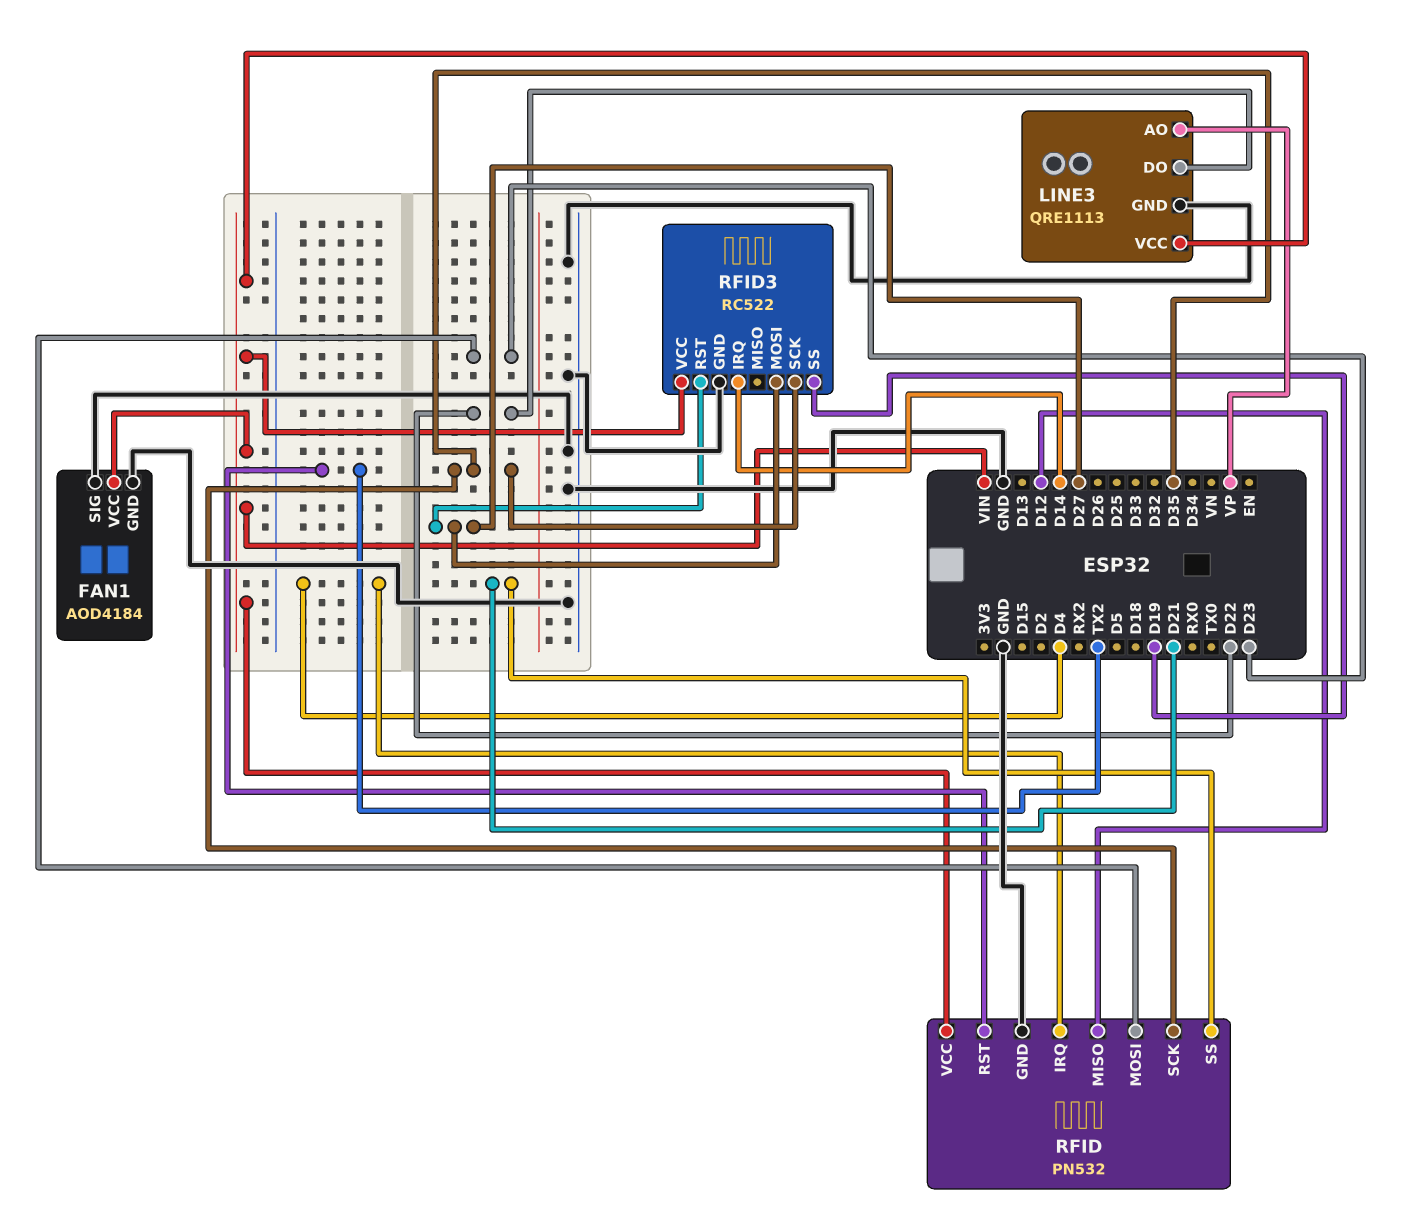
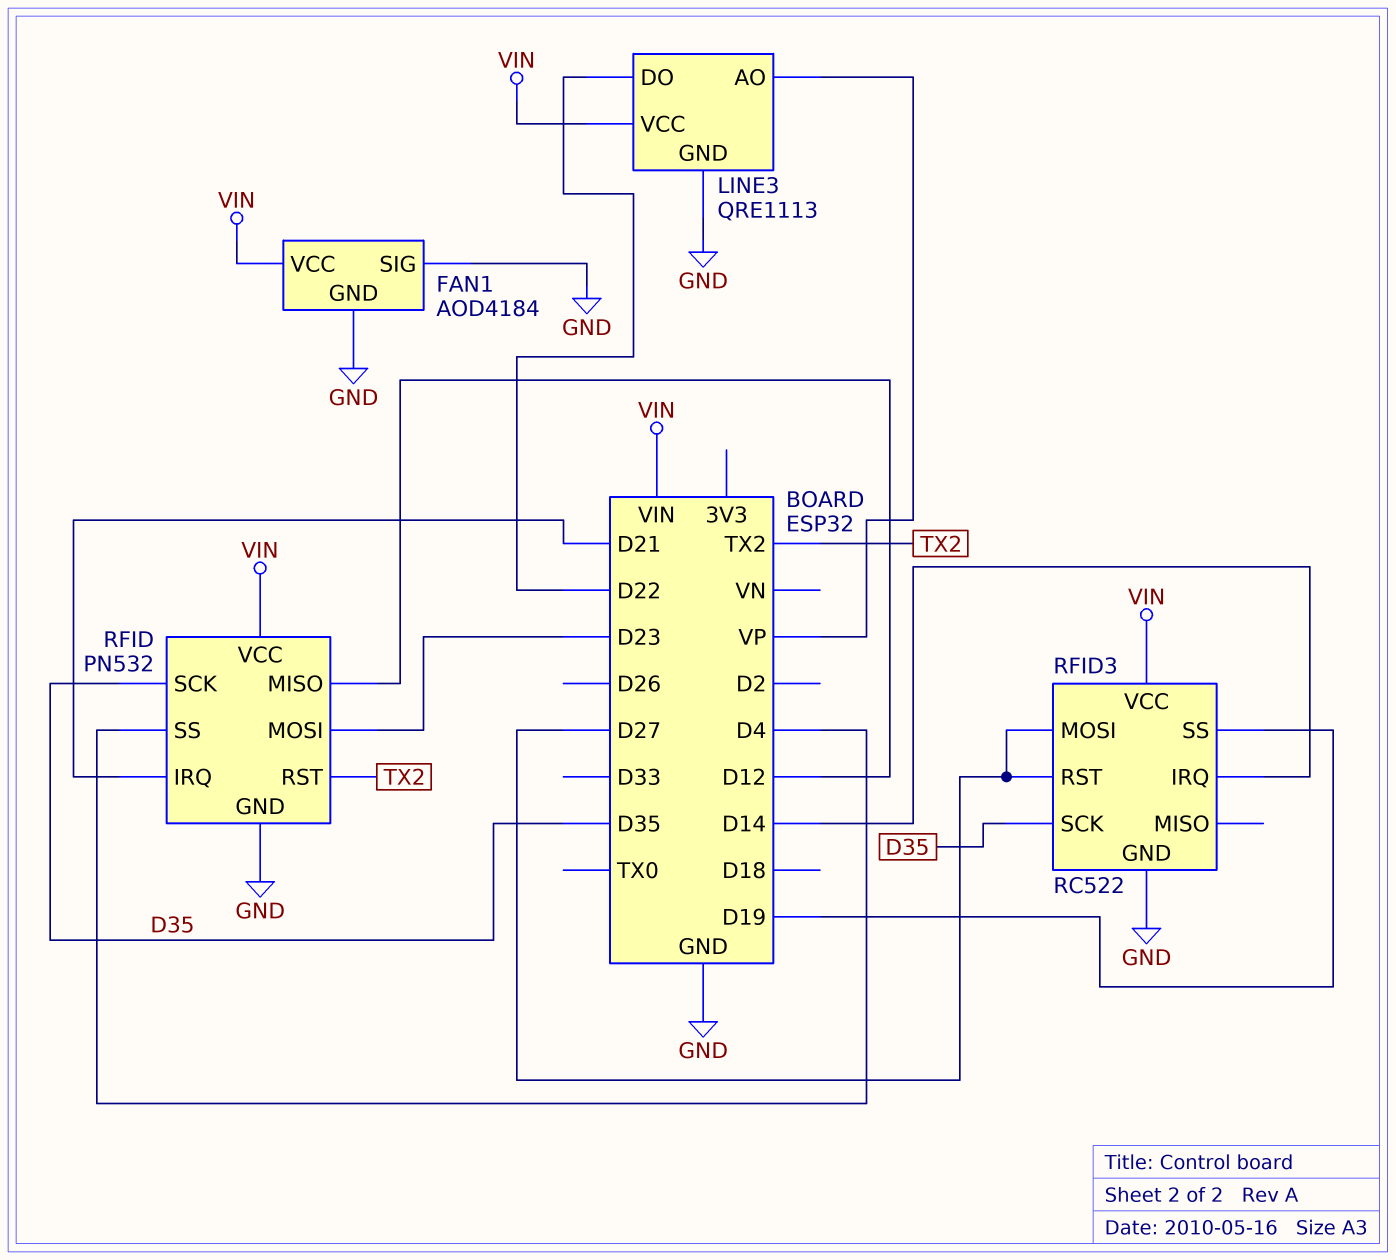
RFID pin IRQ: D4 -> D21
RFID pin SS: D21 -> D4

